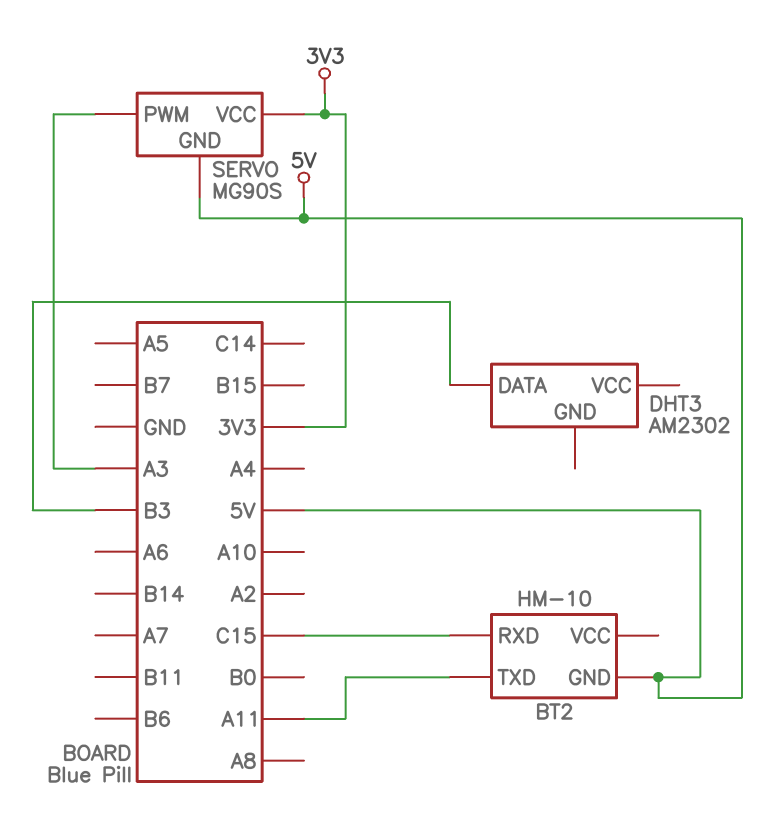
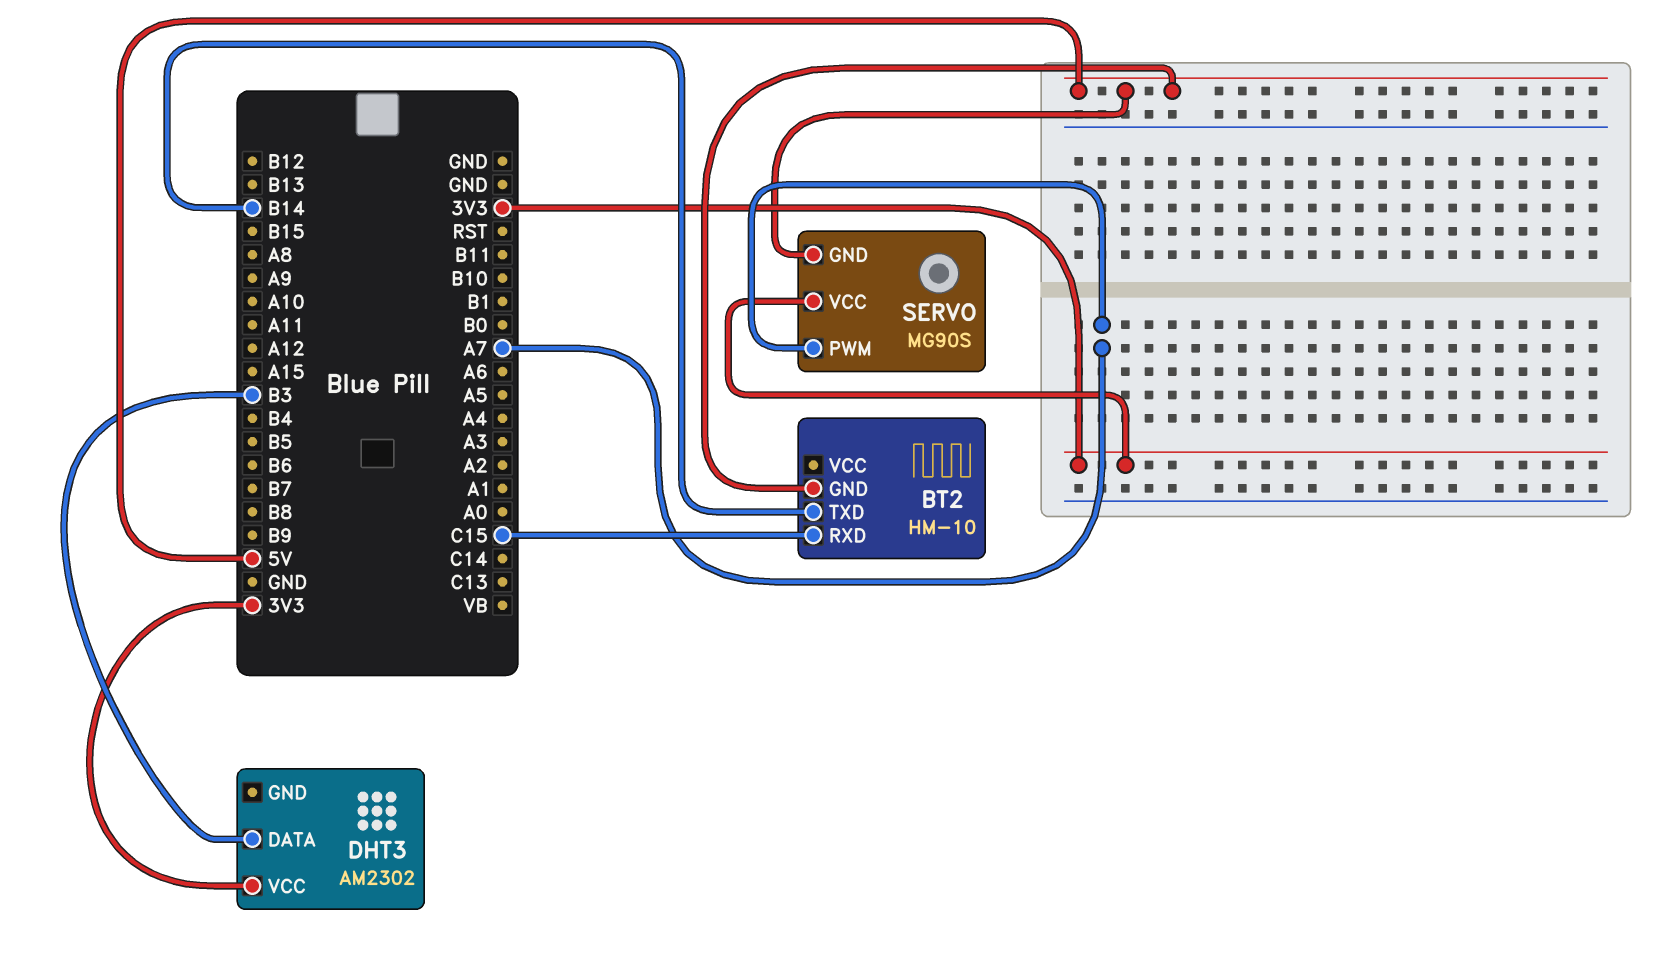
BT2 pin TXD: A11 -> B14
DHT3 pin VCC: none -> 3V3
SERVO pin PWM: A3 -> A7

